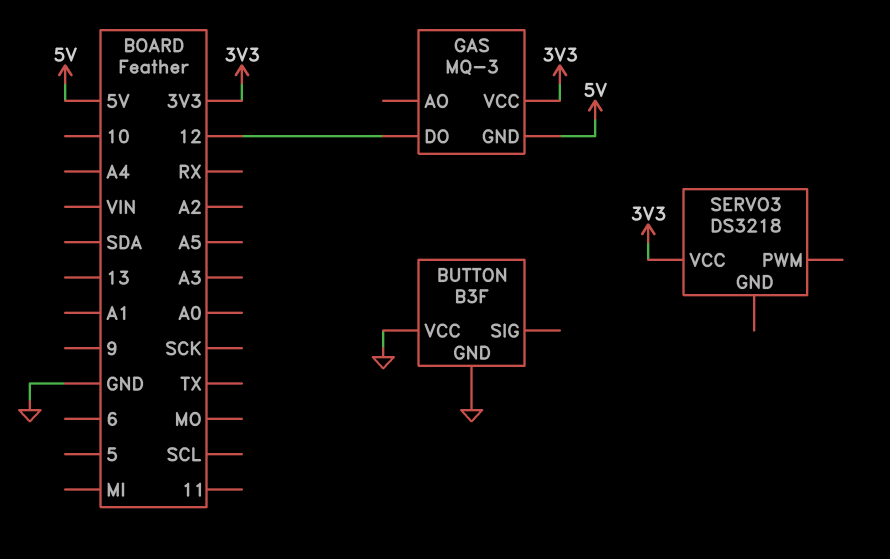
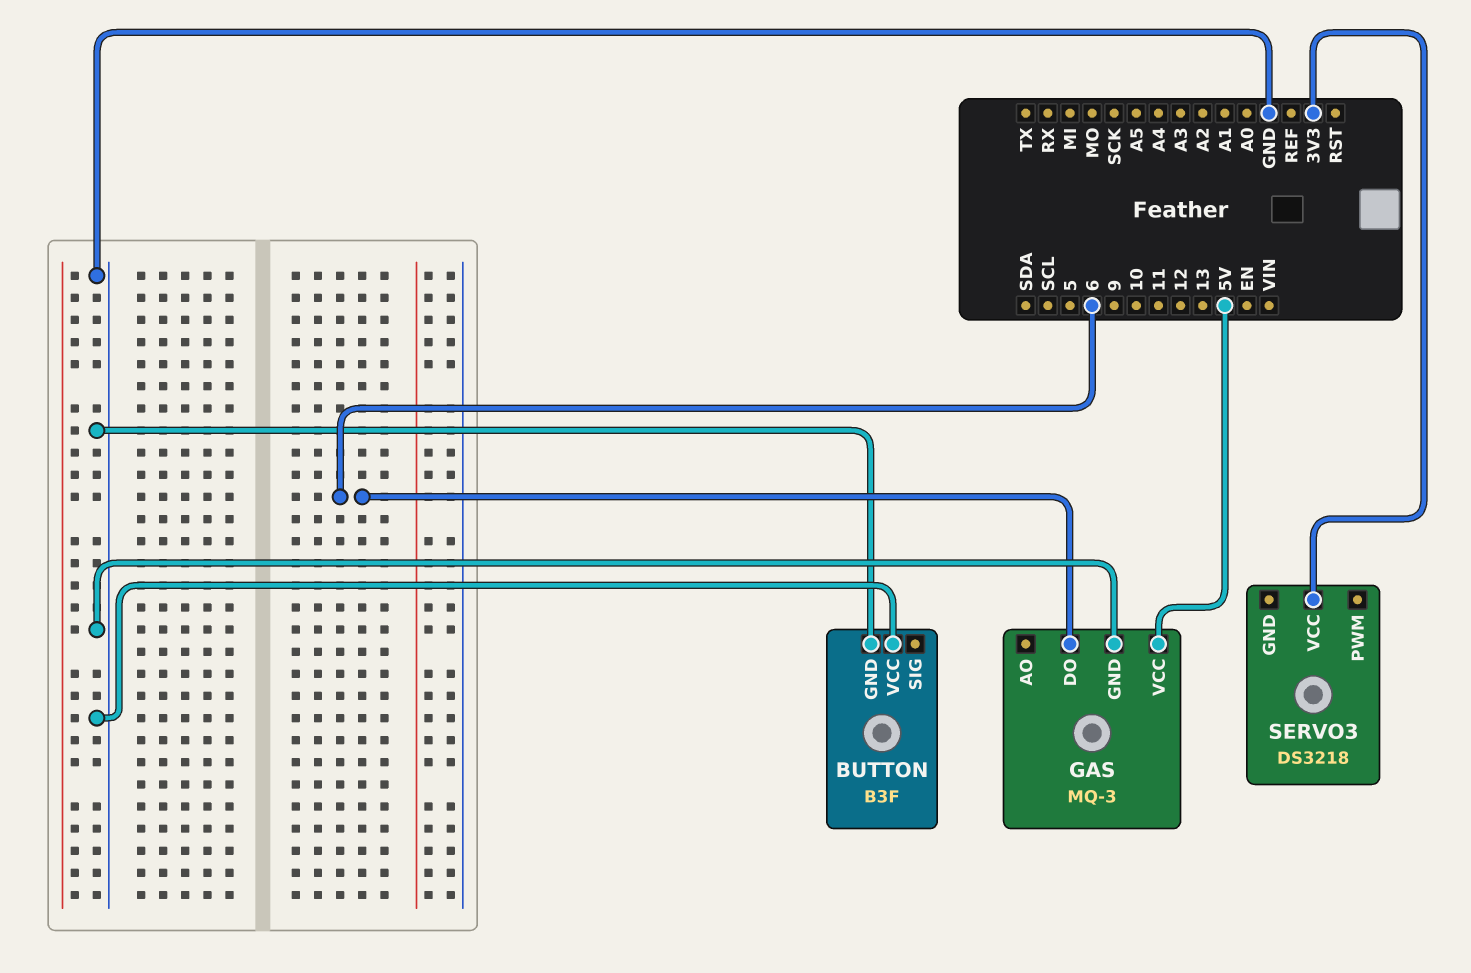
GAS pin DO: 12 -> 6
GAS pin GND: 5V -> GND
GAS pin VCC: 3V3 -> 5V

